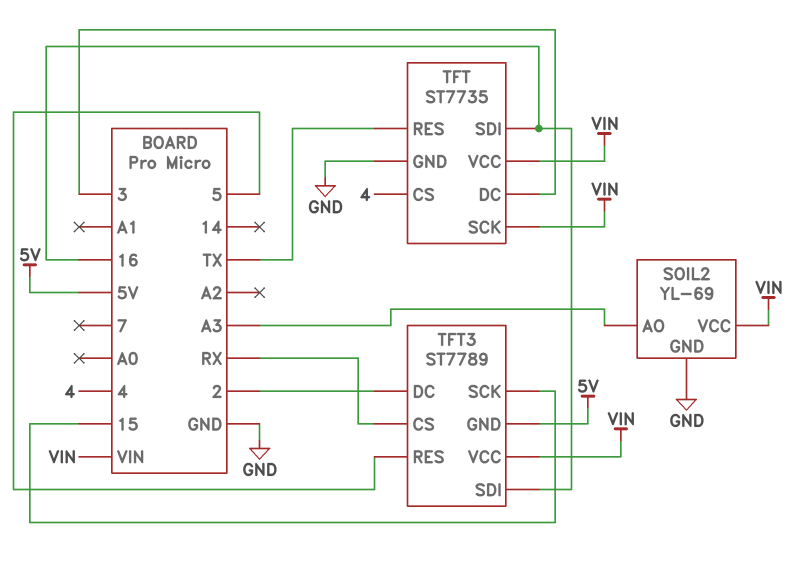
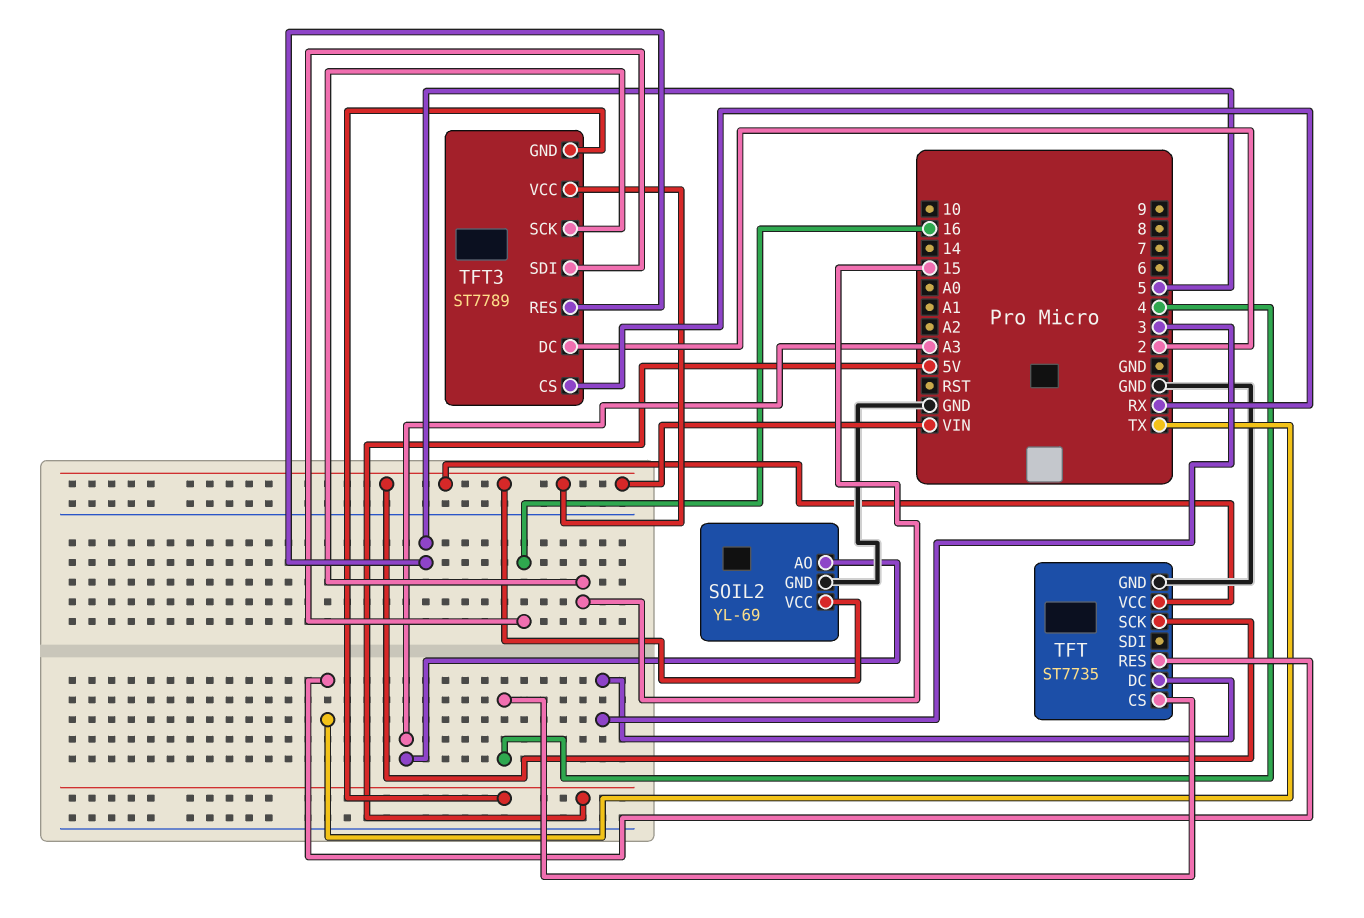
TFT pin SDI: 16 -> none

